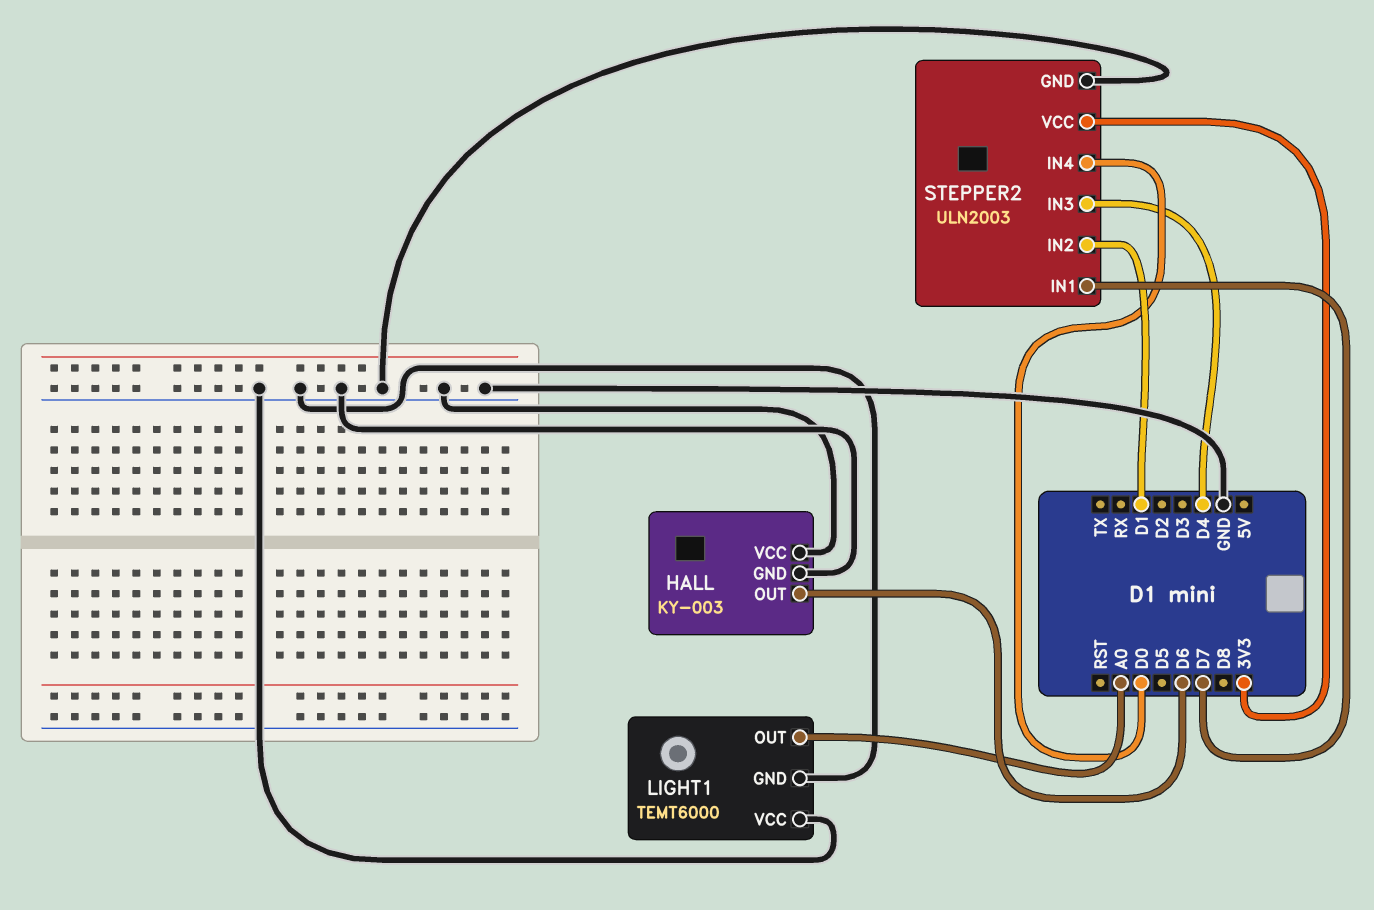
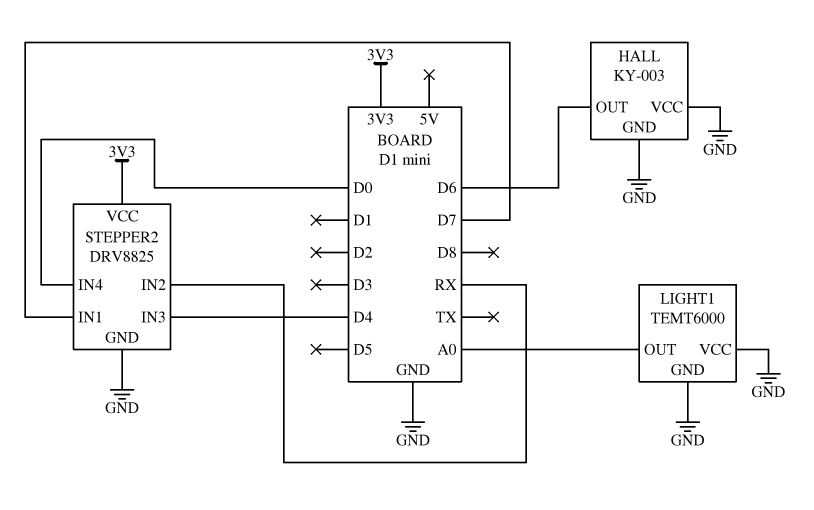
STEPPER2: ULN2003 -> DRV8825
STEPPER2 pin IN2: D1 -> RX

